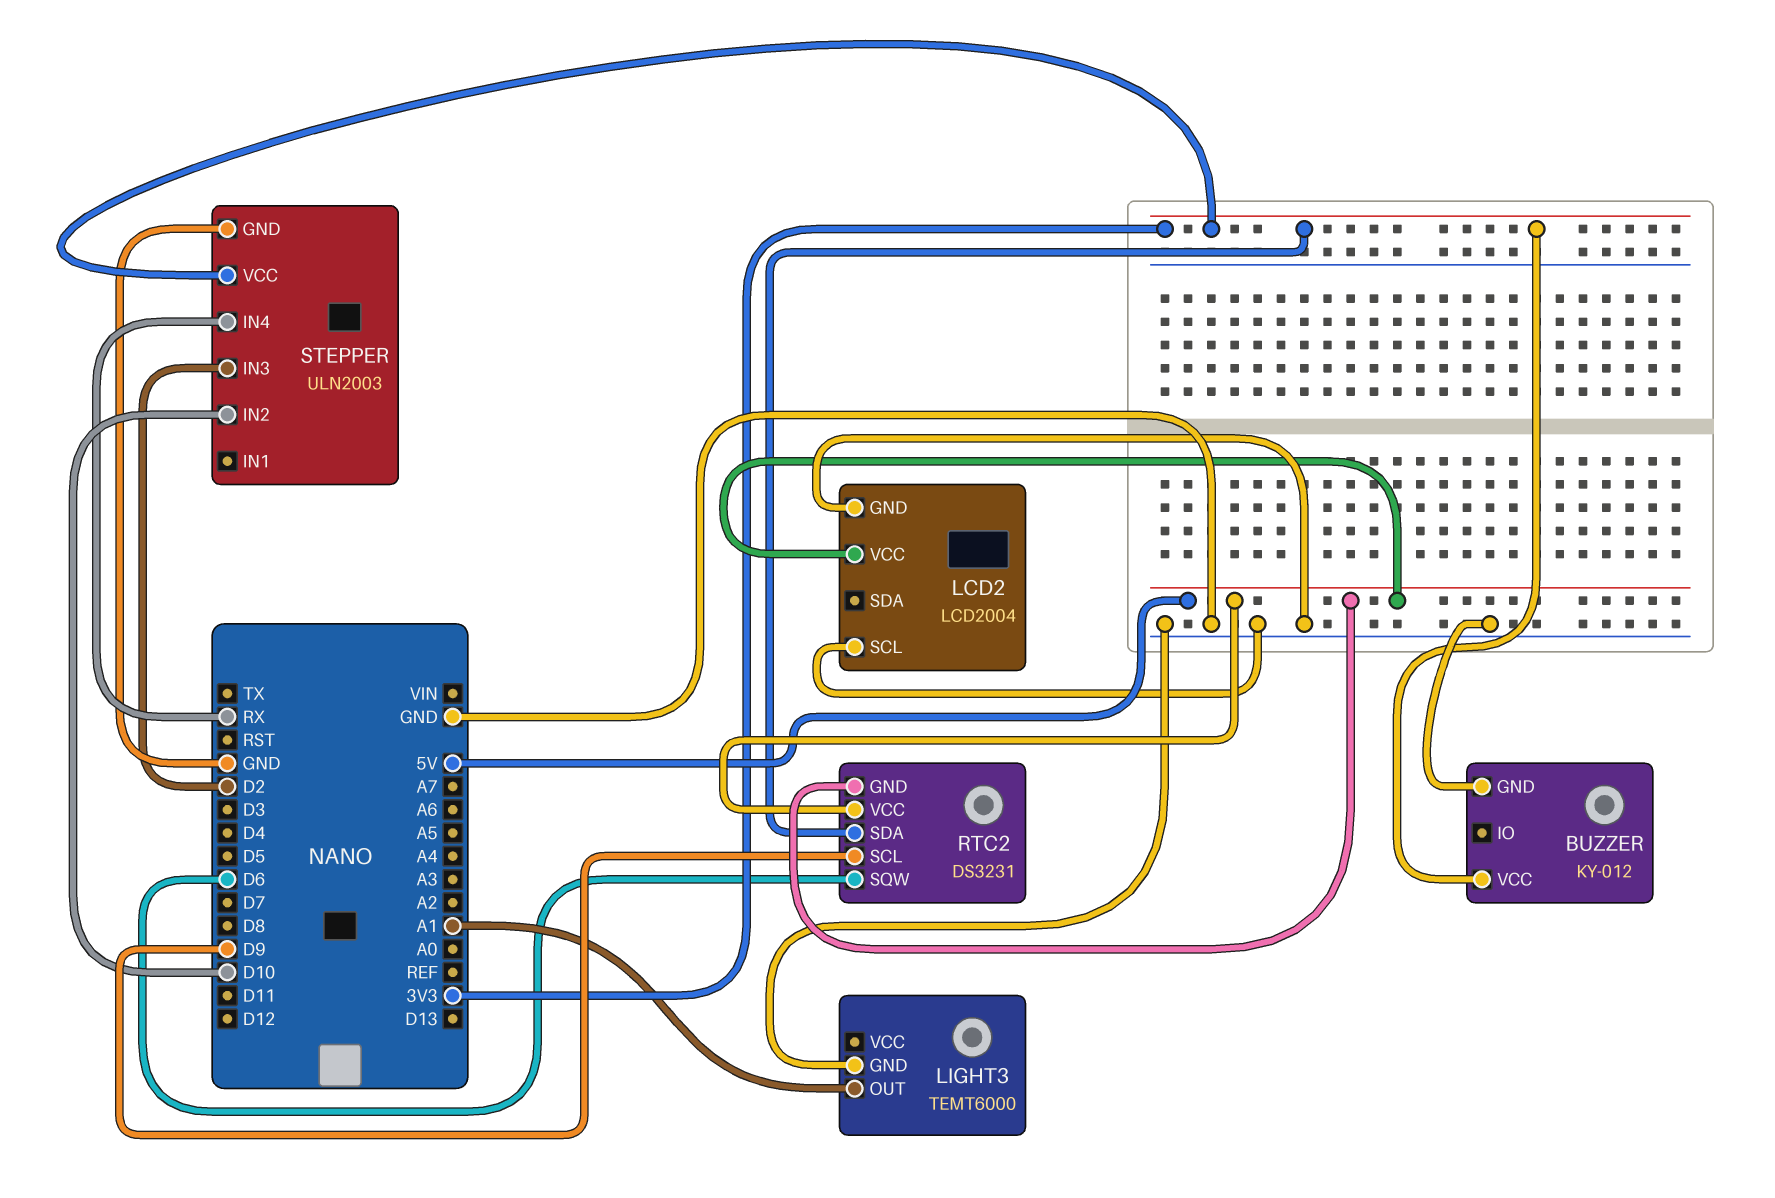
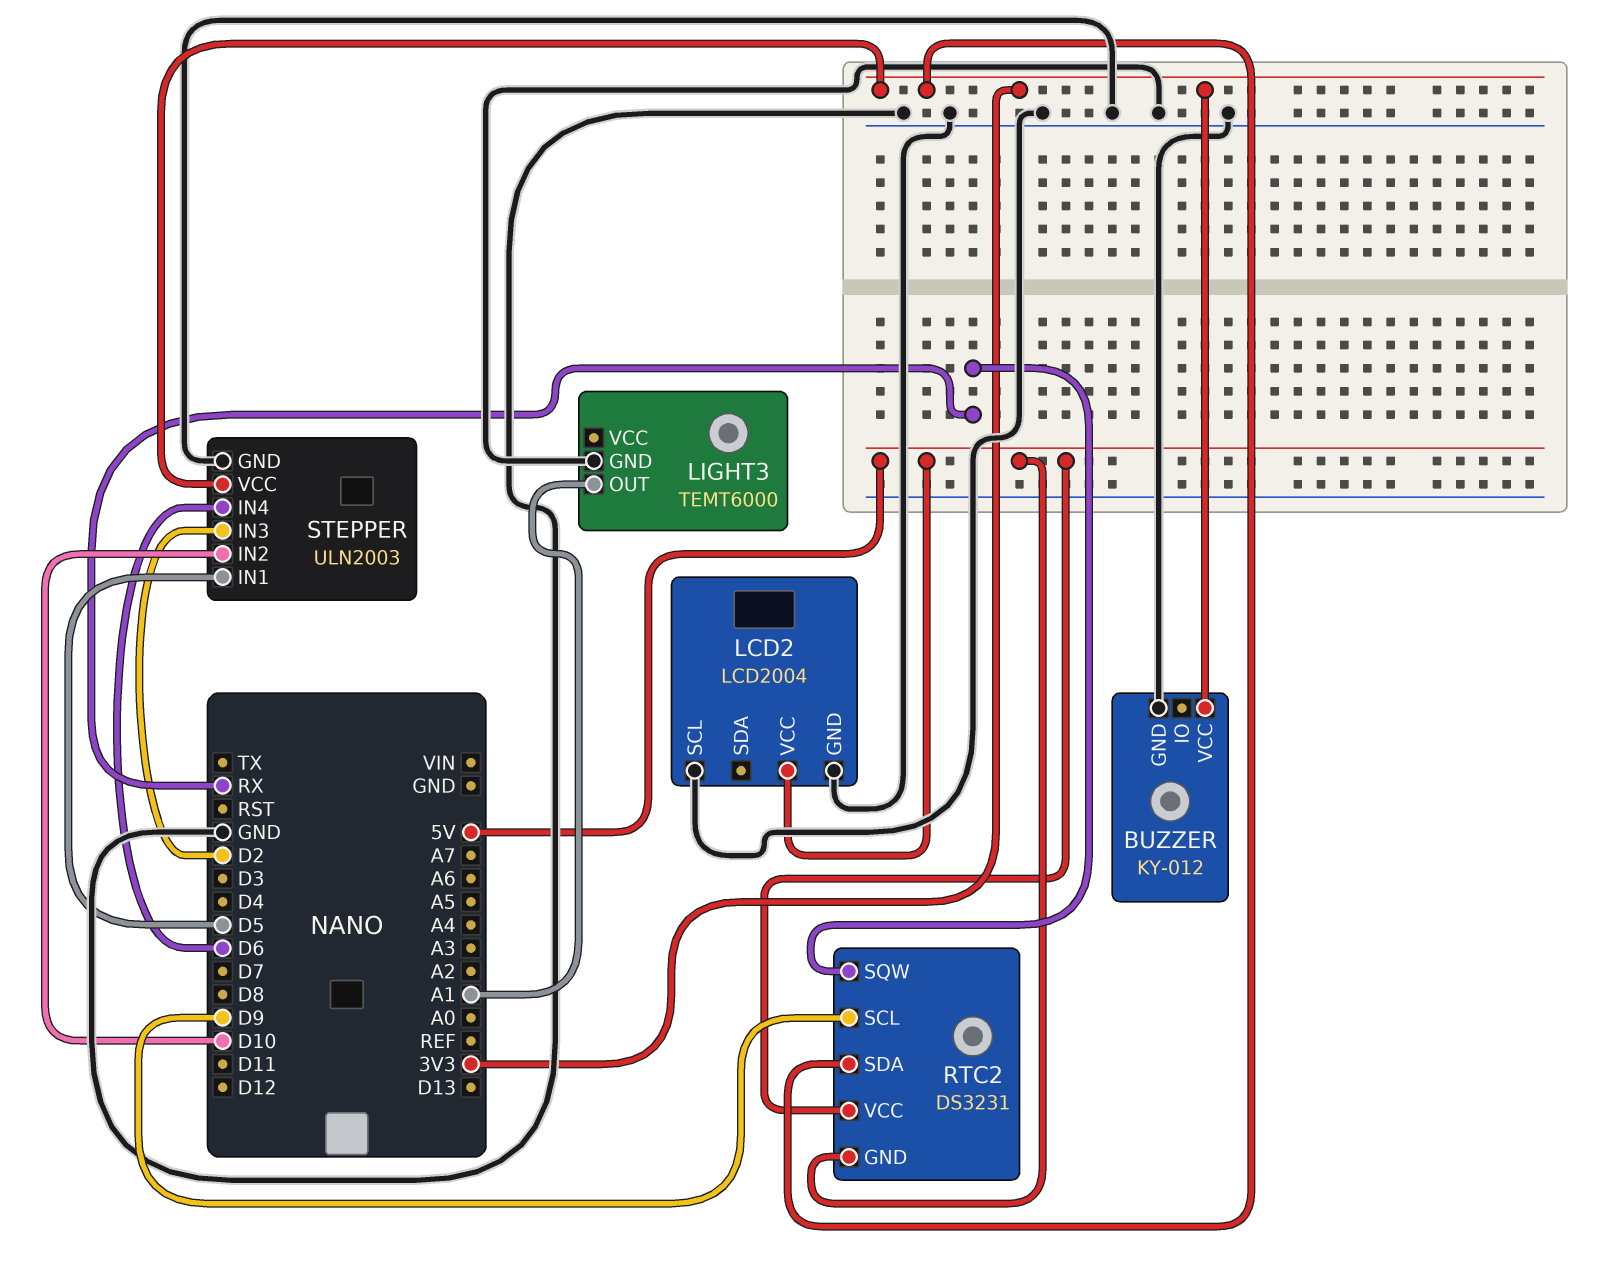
RTC2 pin SQW: D6 -> RX
STEPPER pin IN1: none -> D5
STEPPER pin IN4: RX -> D6

